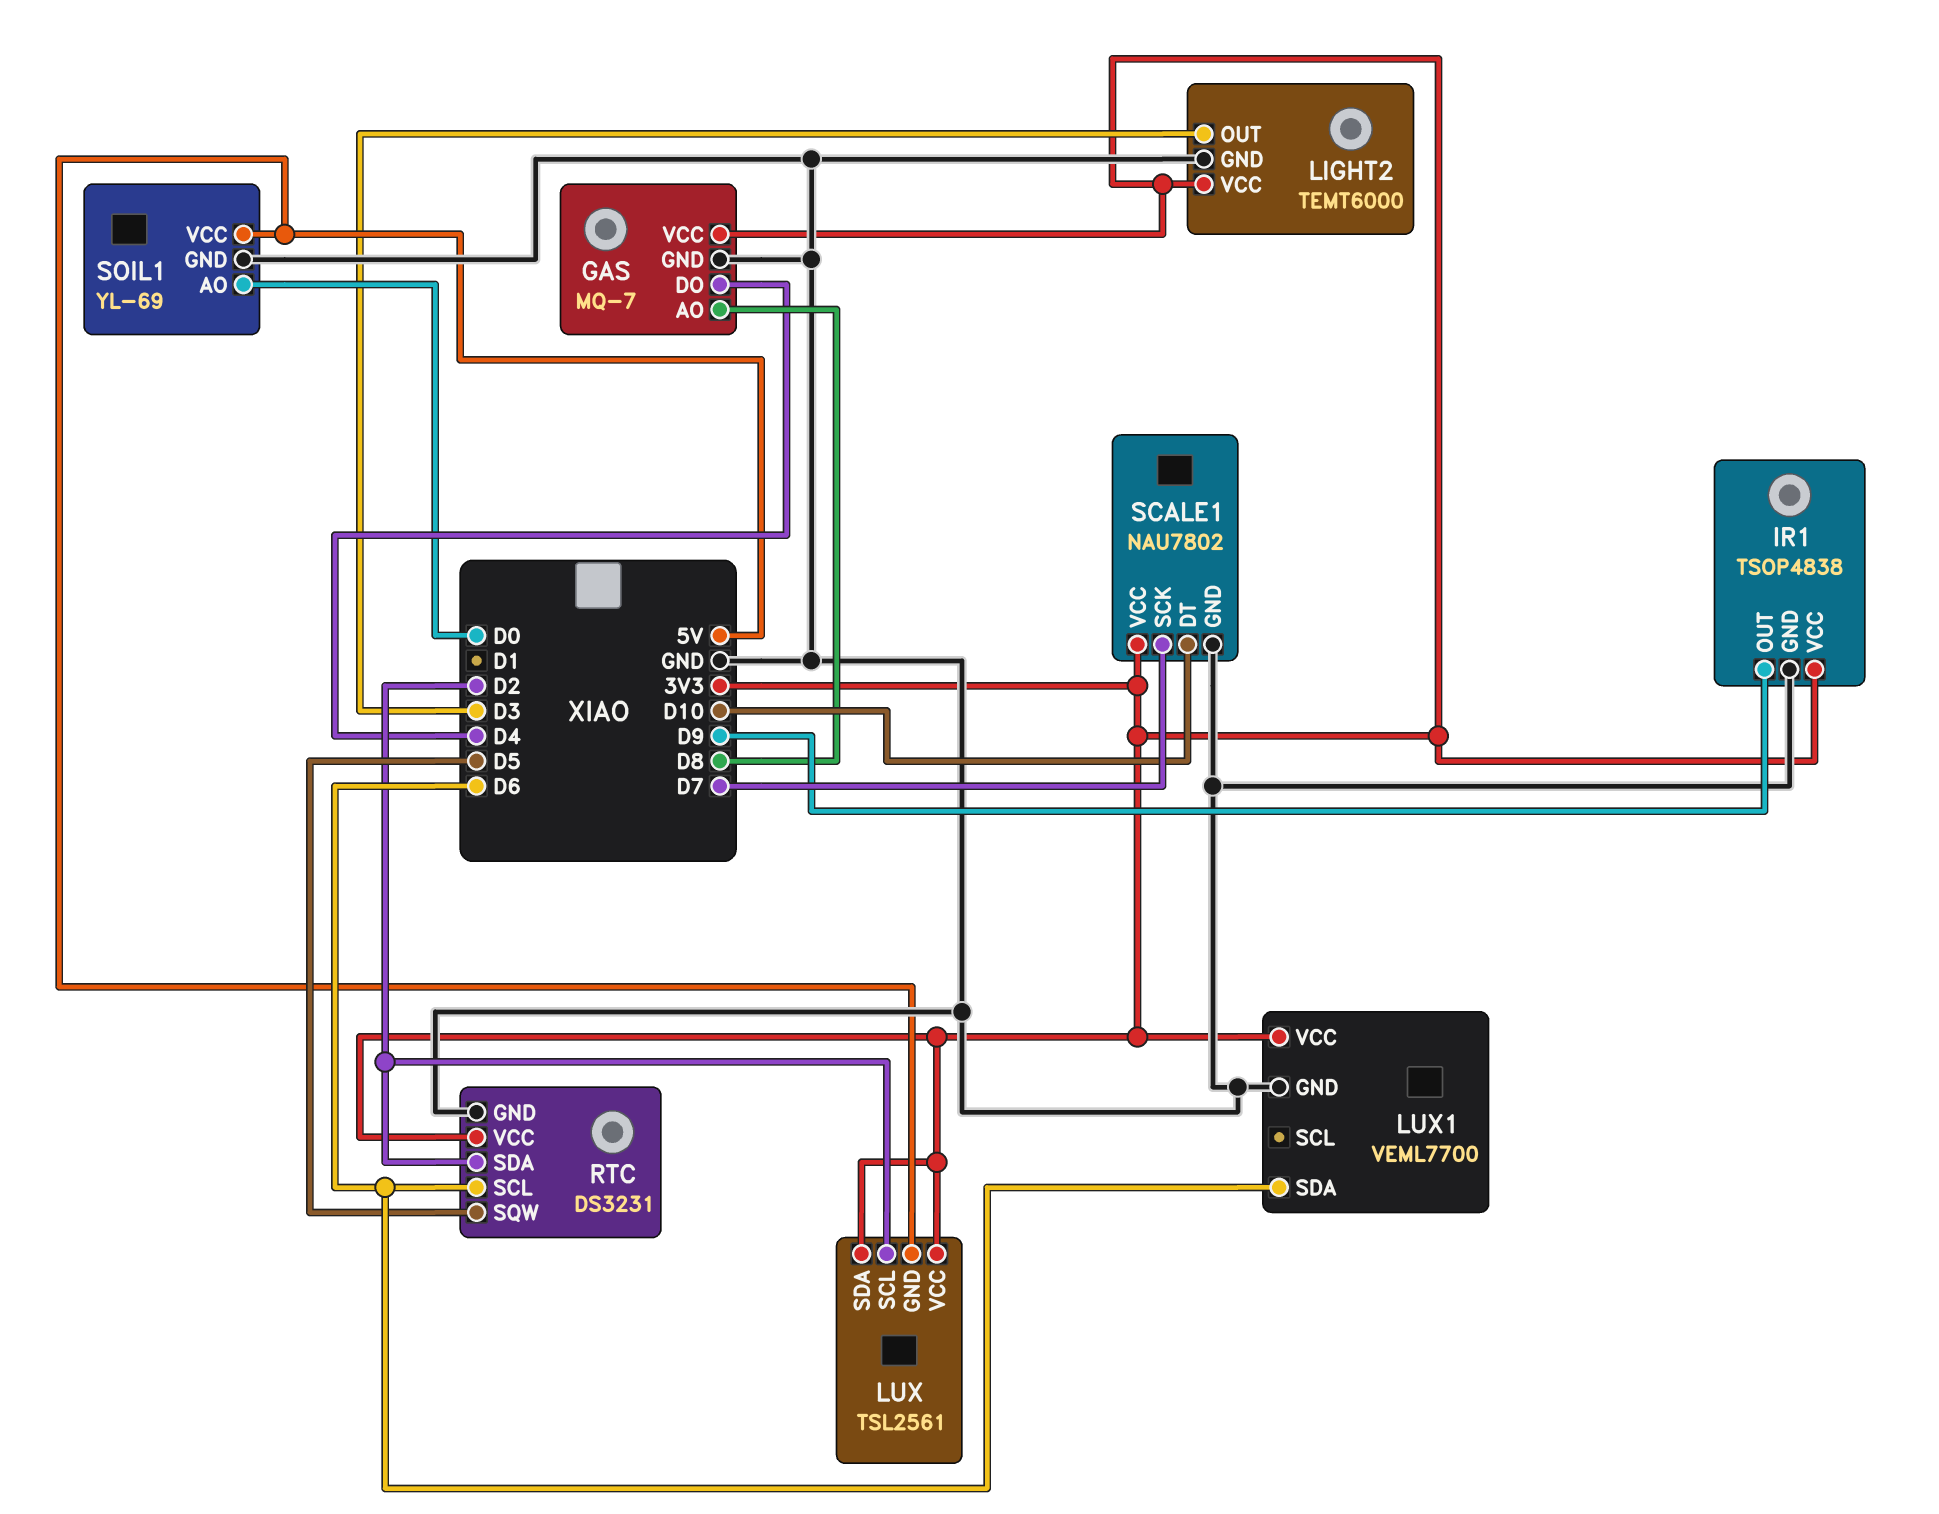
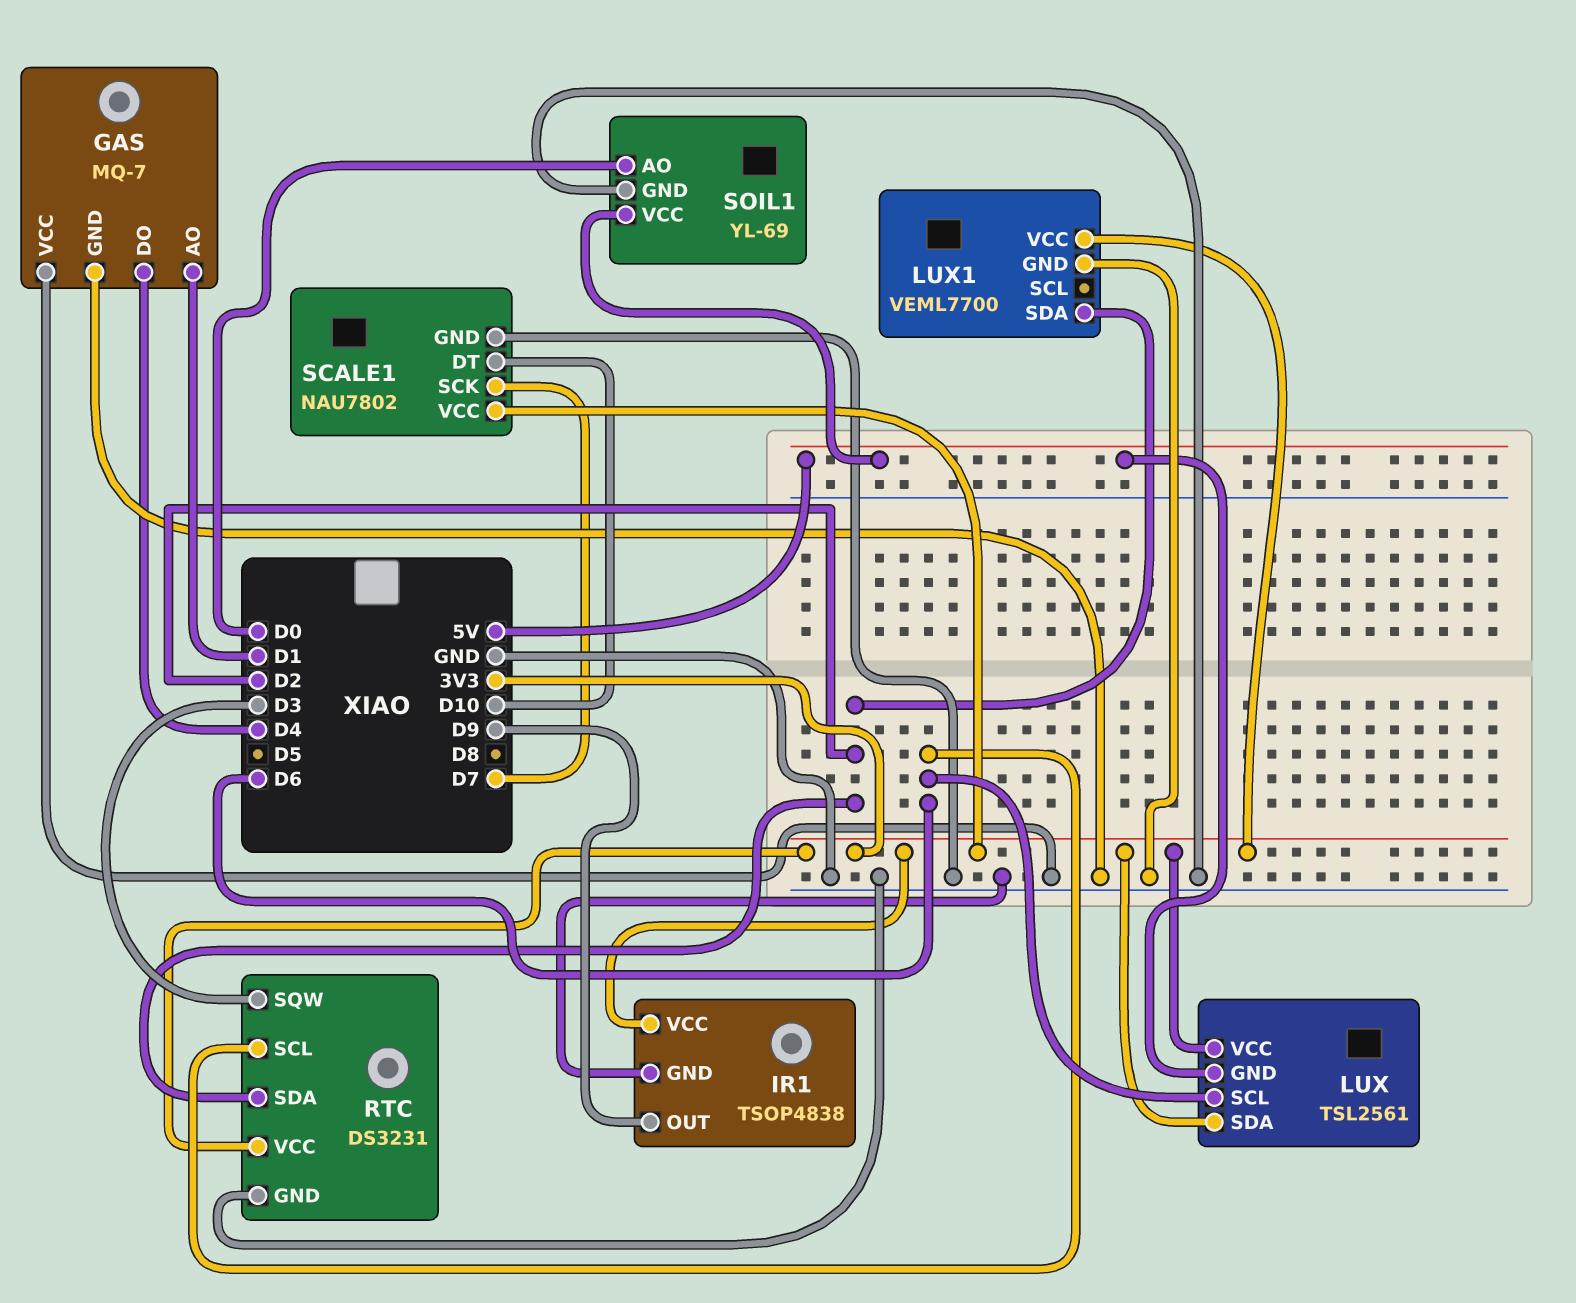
GAS pin AO: D8 -> D1
GAS pin VCC: 3V3 -> GND
LIGHT2: TEMT6000 -> none
LIGHT2 pin GND: GND -> none
LIGHT2 pin OUT: D3 -> none
LIGHT2 pin VCC: 3V3 -> none
LUX pin SCL: D2 -> D6
LUX1 pin SDA: D6 -> D2
RTC pin SQW: D5 -> D3

